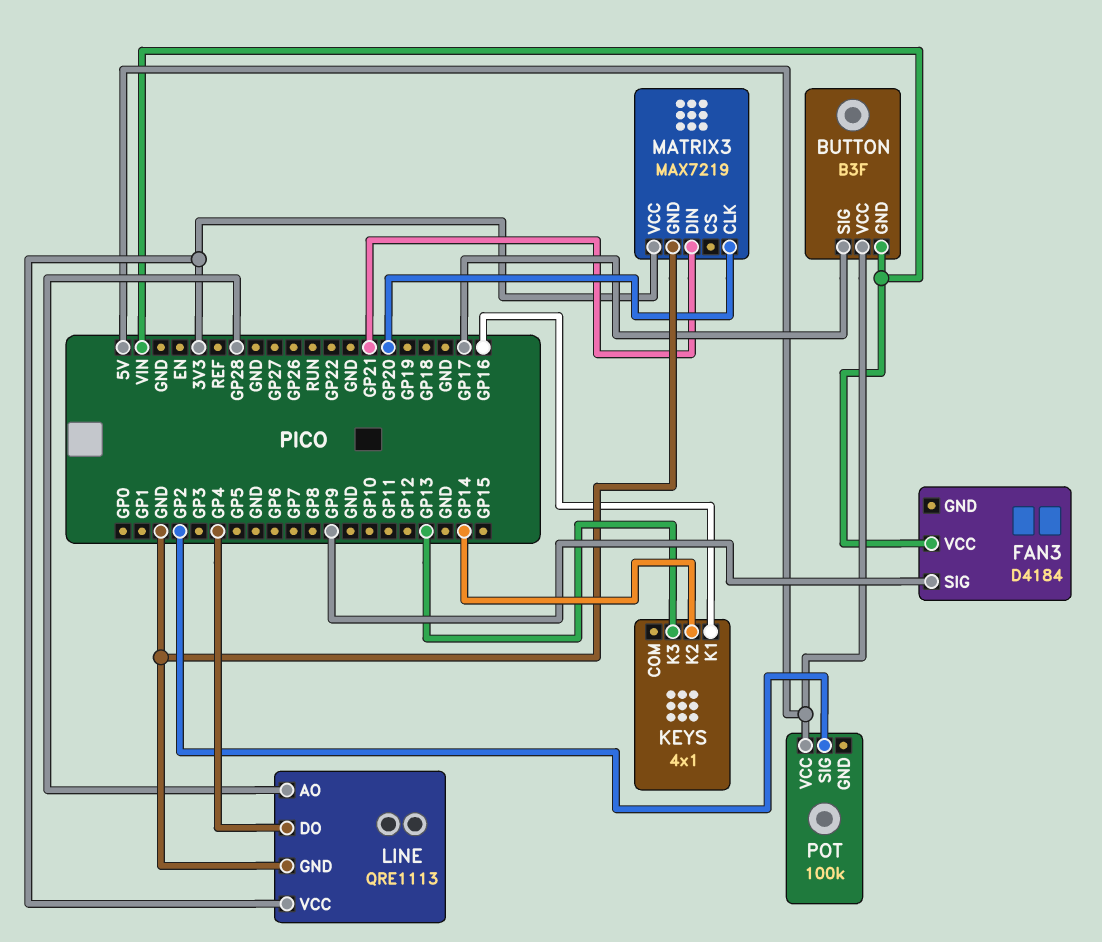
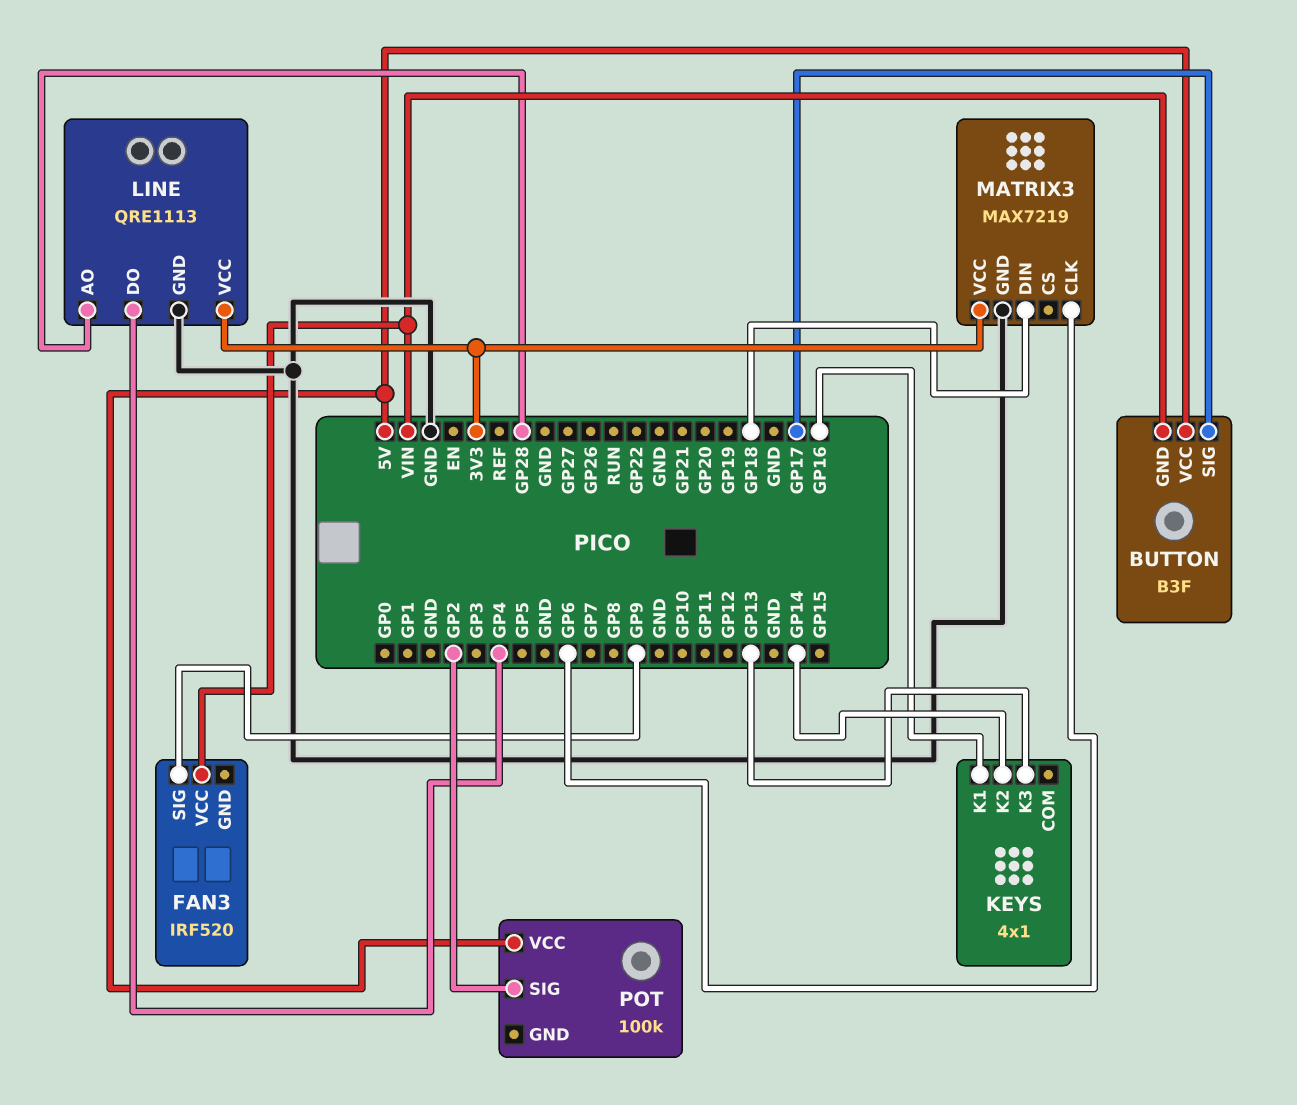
FAN3: D4184 -> IRF520
MATRIX3 pin CLK: GP20 -> GP6
MATRIX3 pin DIN: GP21 -> GP18

